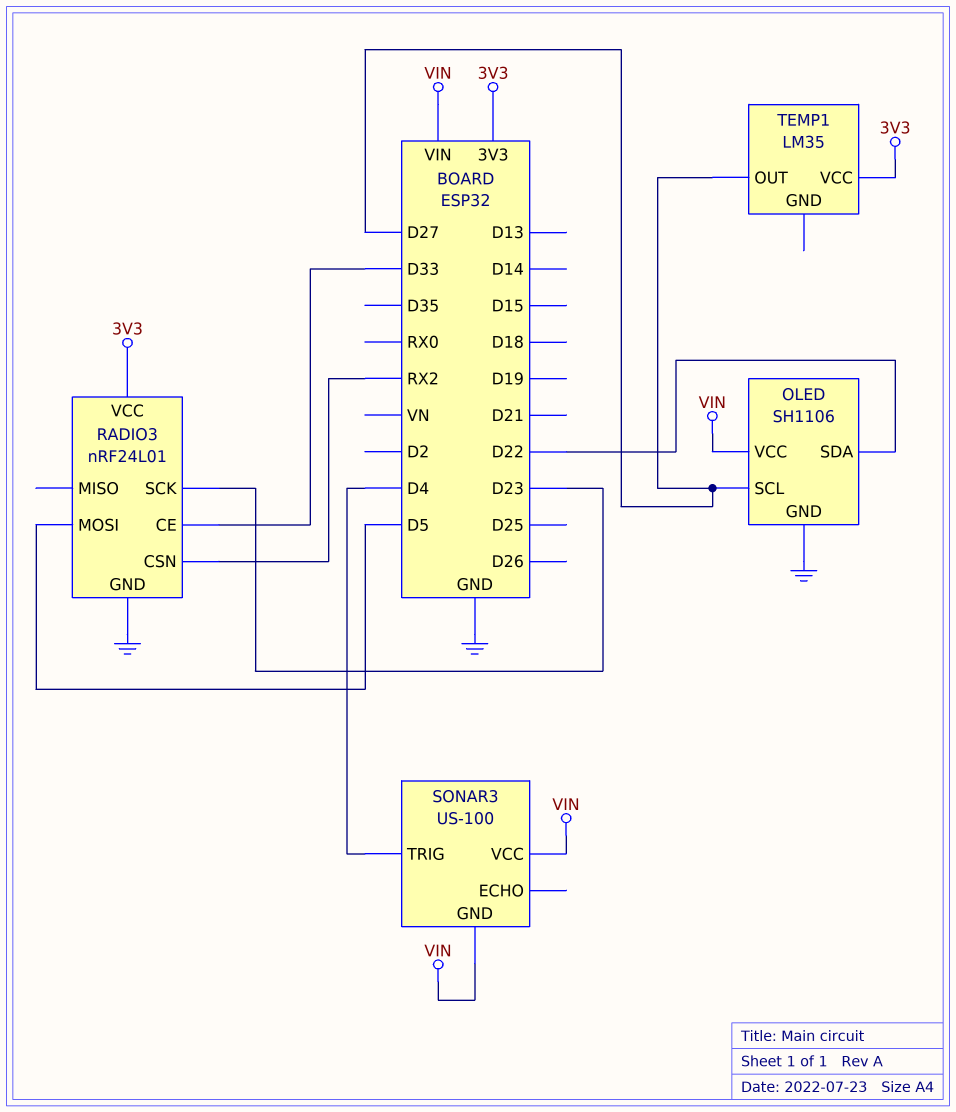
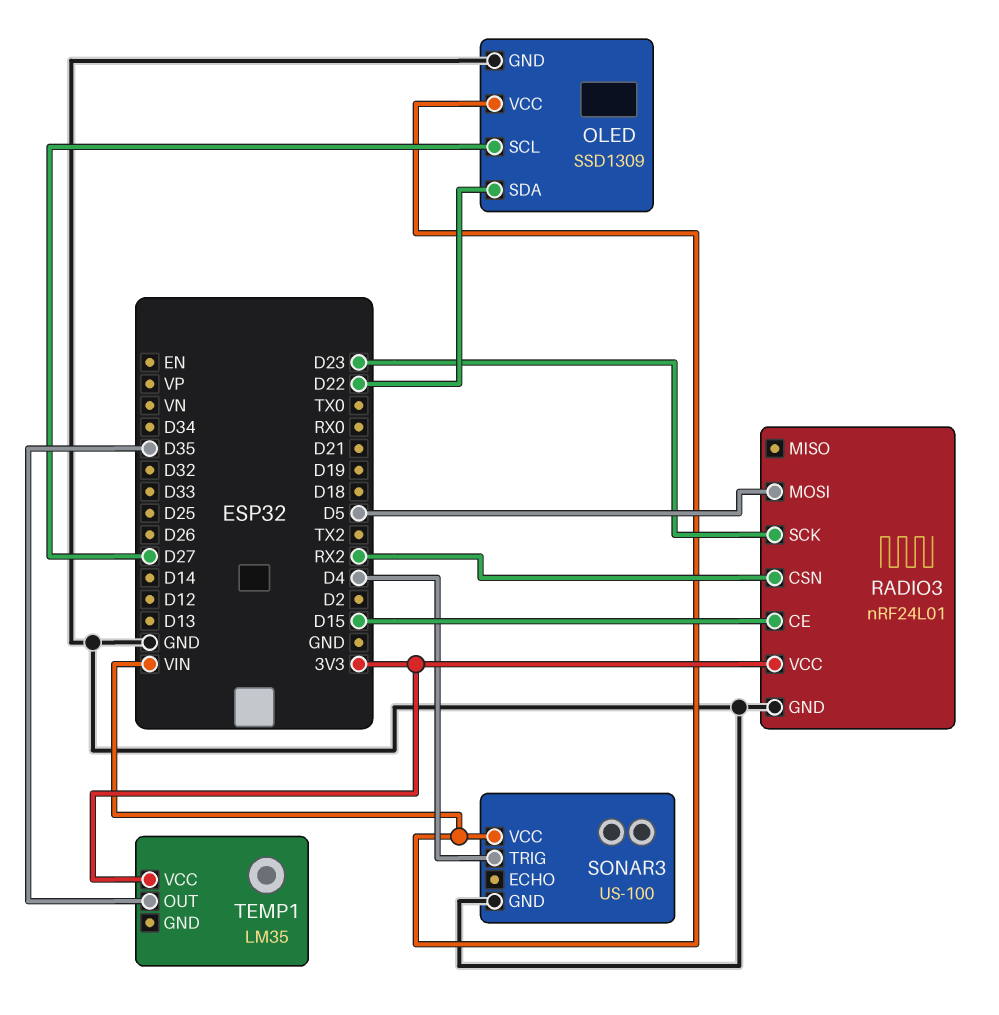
OLED: SH1106 -> SSD1309
RADIO3 pin CE: D33 -> D15
SONAR3 pin GND: VIN -> GND
TEMP1 pin OUT: D27 -> D35

